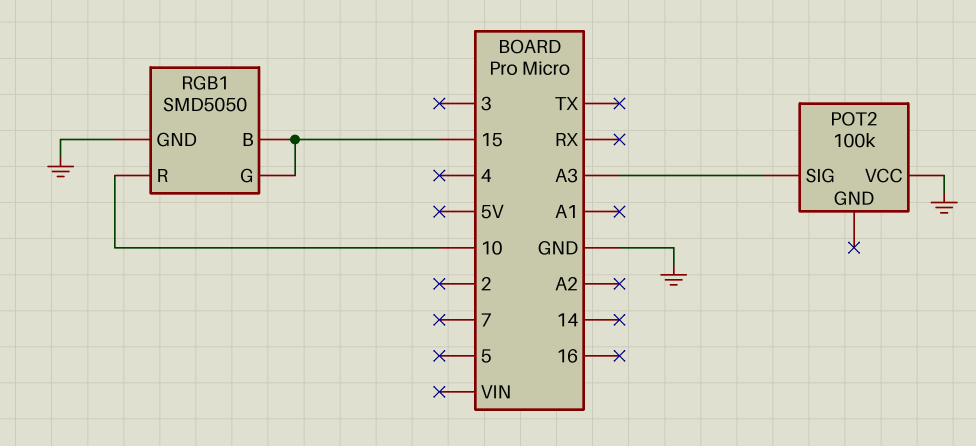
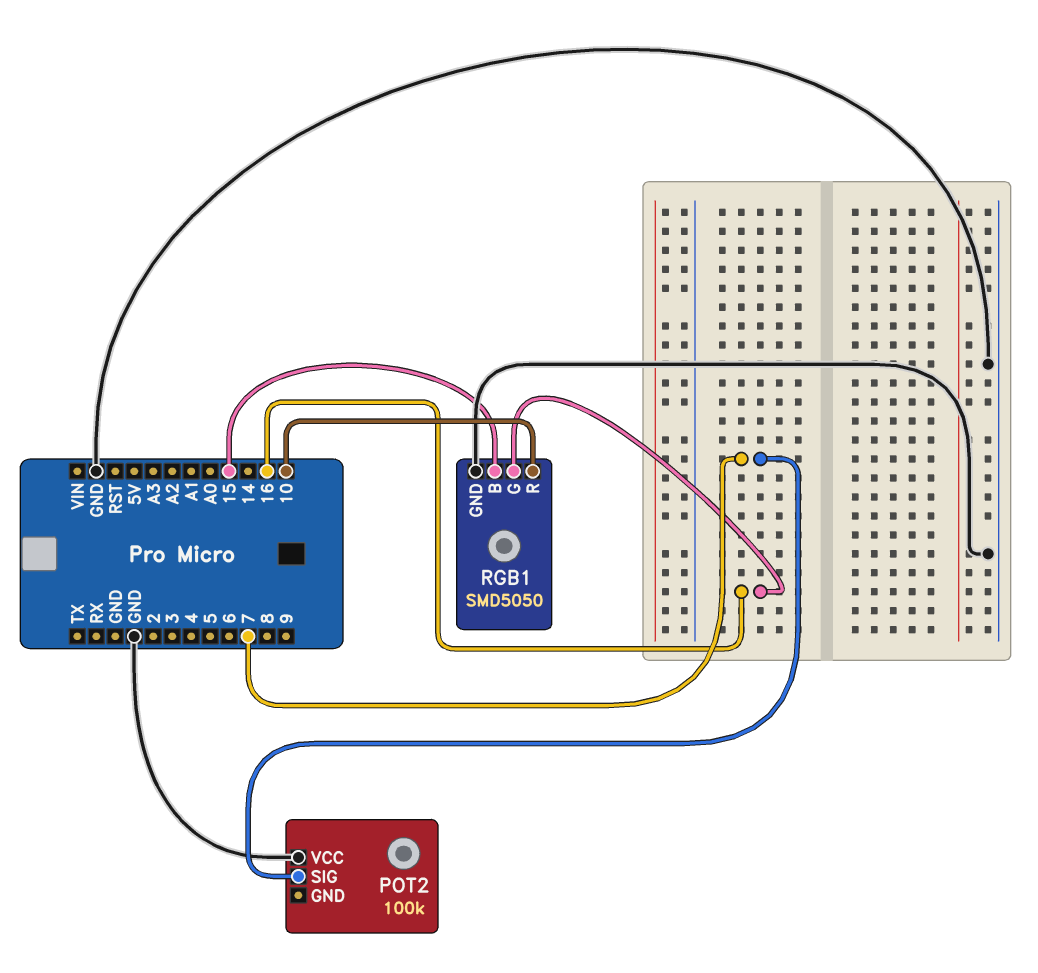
POT2 pin SIG: A3 -> 7
RGB1 pin G: 15 -> 16

